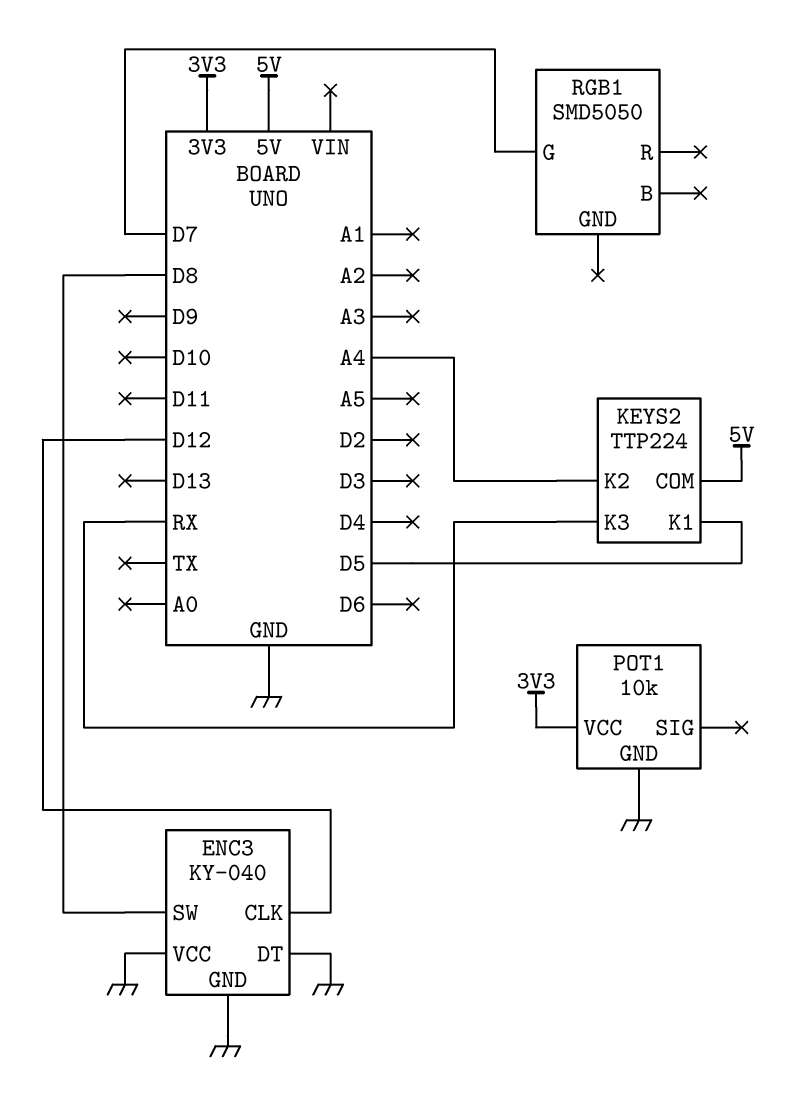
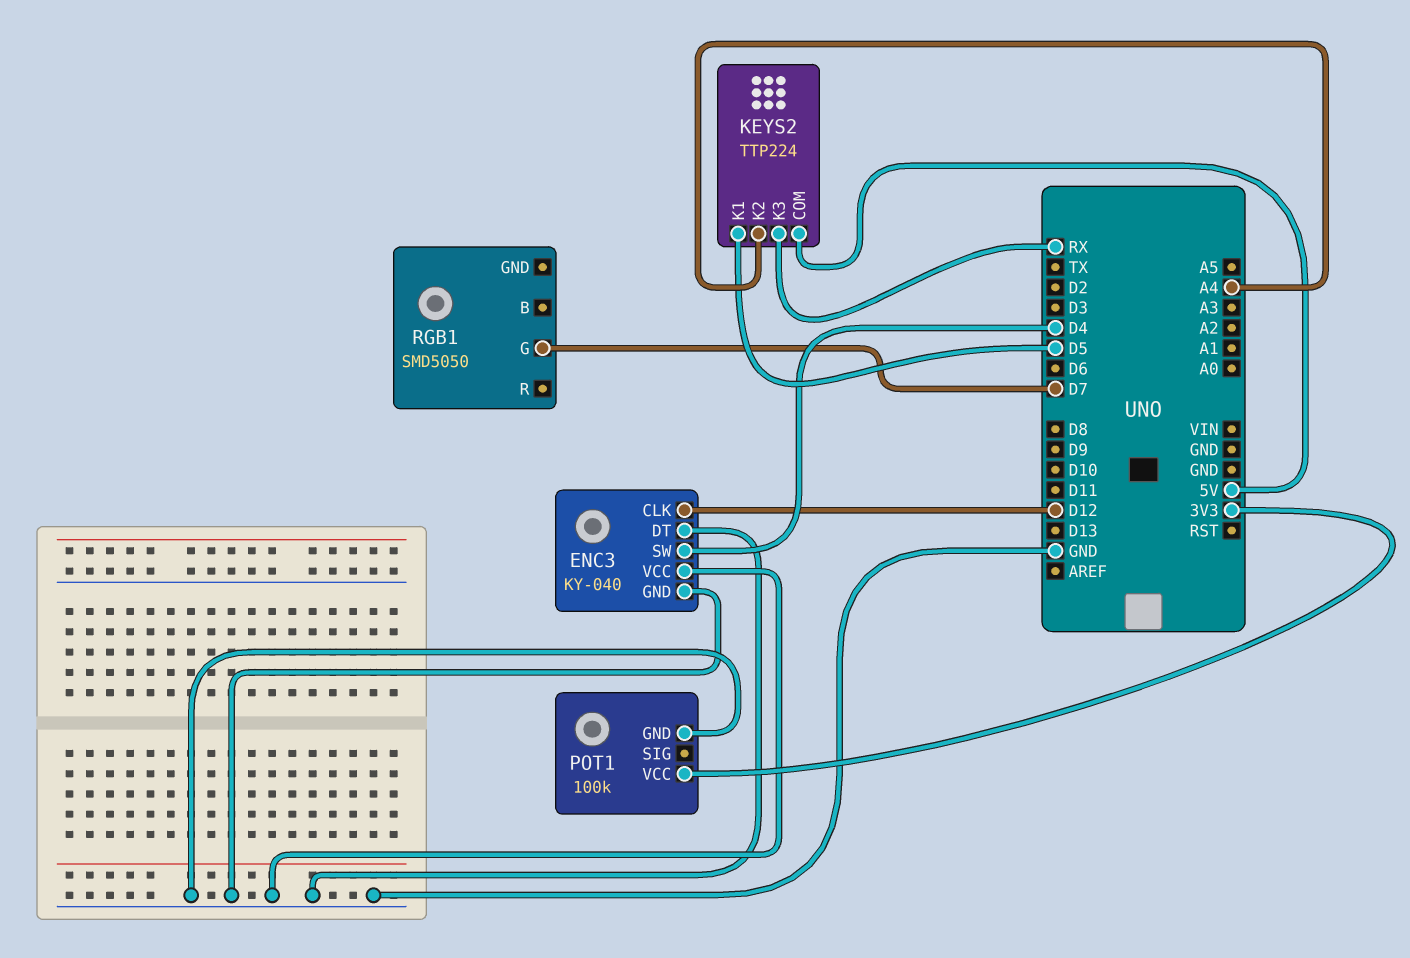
ENC3 pin SW: D8 -> D4
POT1: 10k -> 100k

